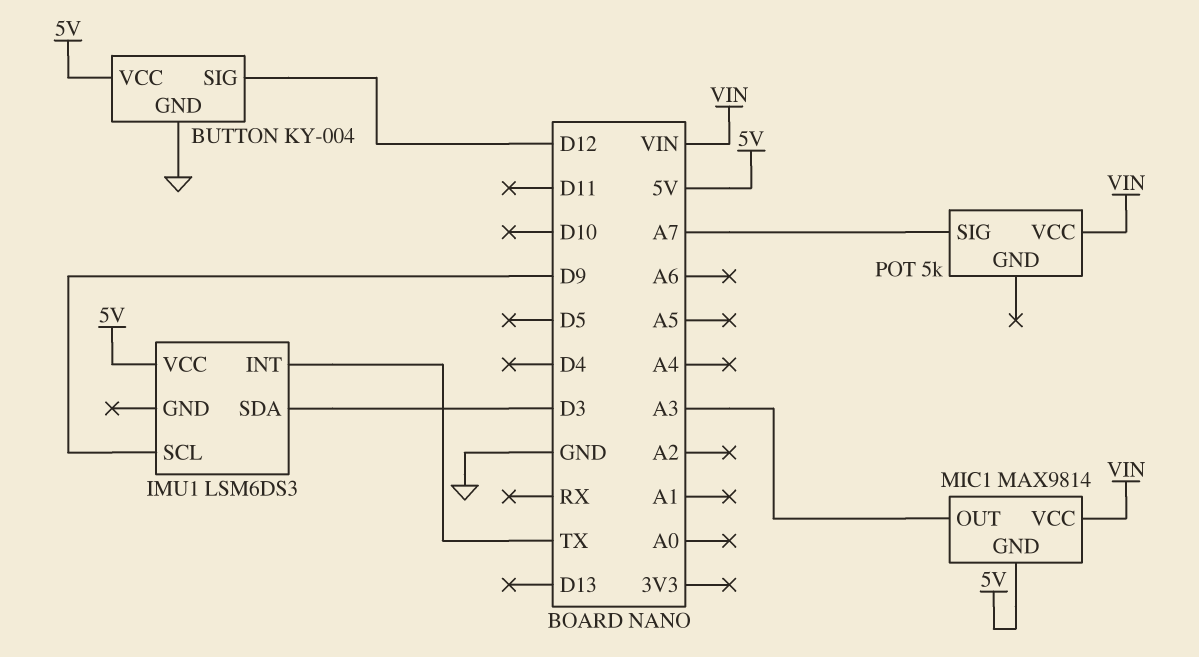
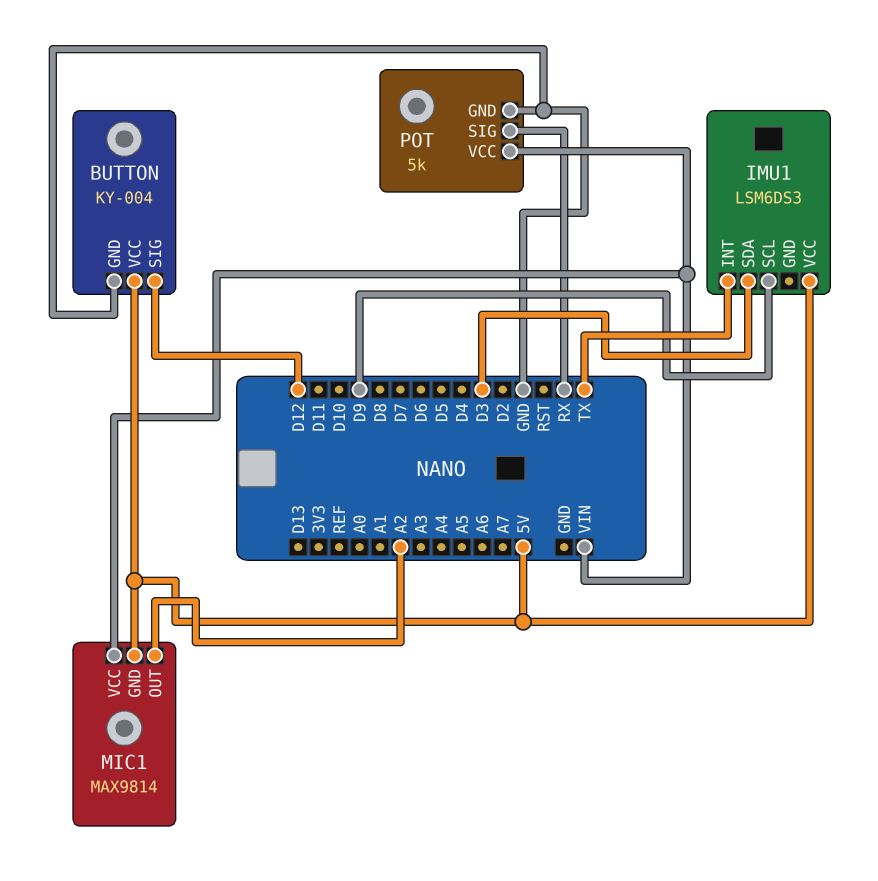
MIC1 pin OUT: A3 -> A2
POT pin GND: none -> GND
POT pin SIG: A7 -> RX

